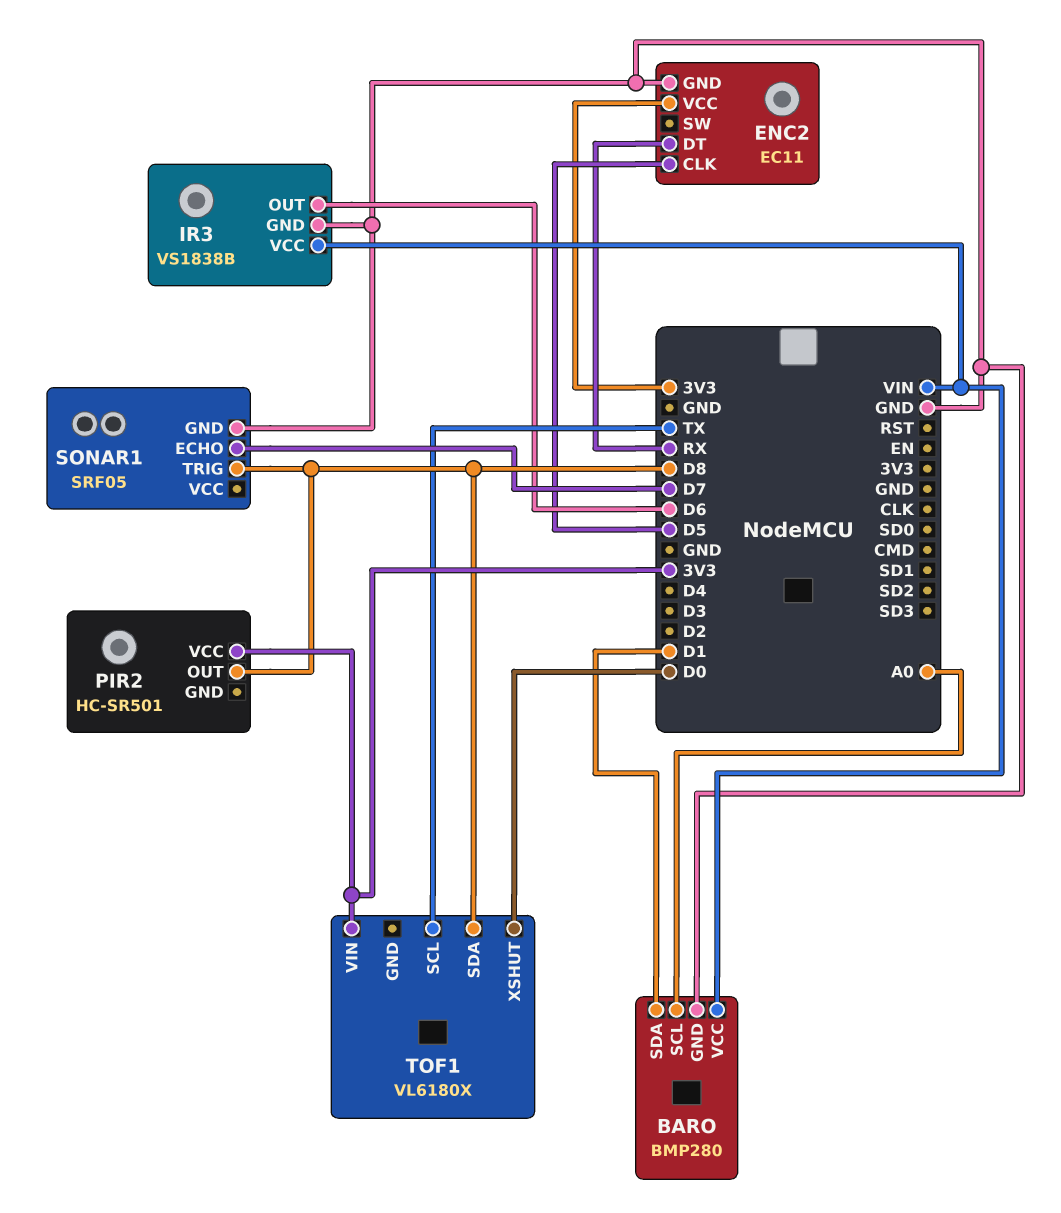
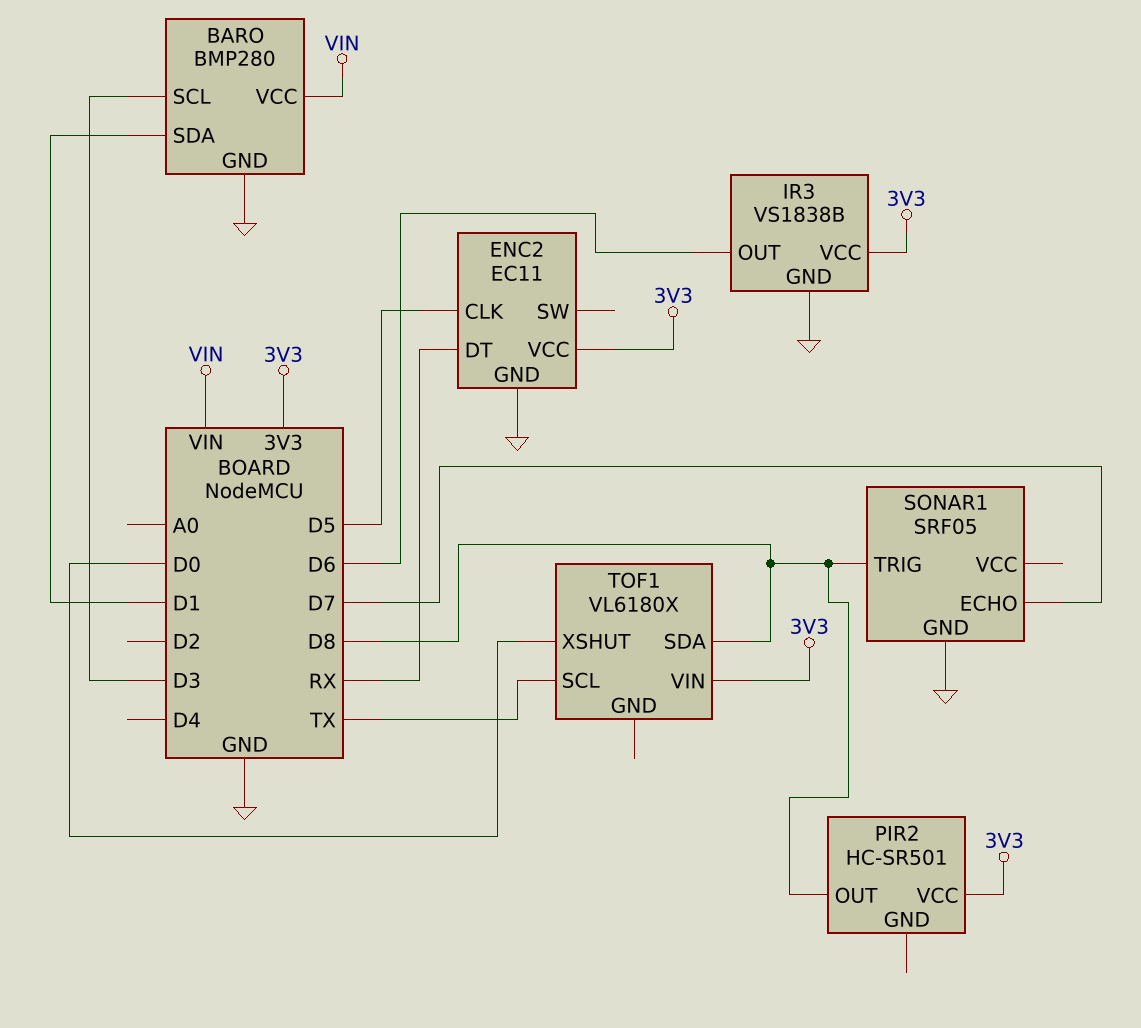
BARO pin SCL: A0 -> D3
IR3 pin VCC: VIN -> 3V3

